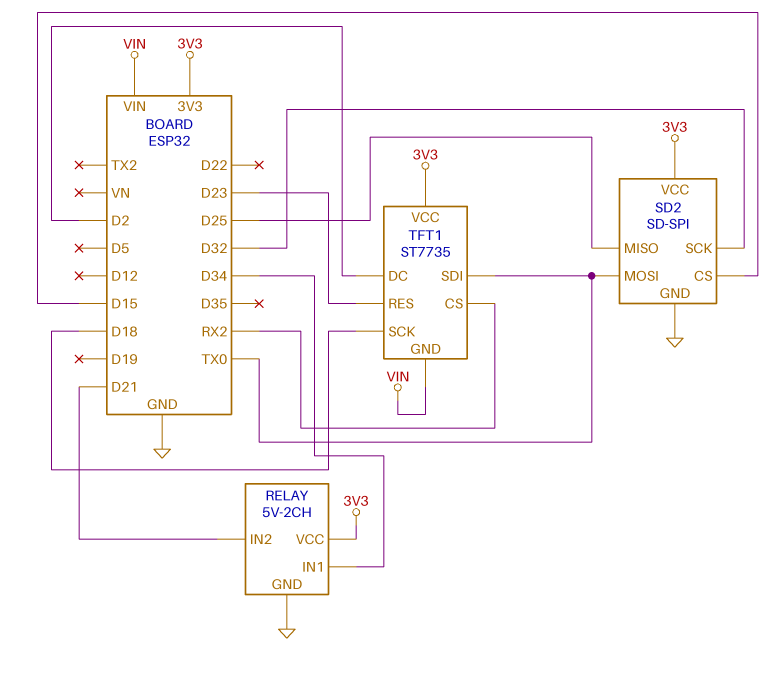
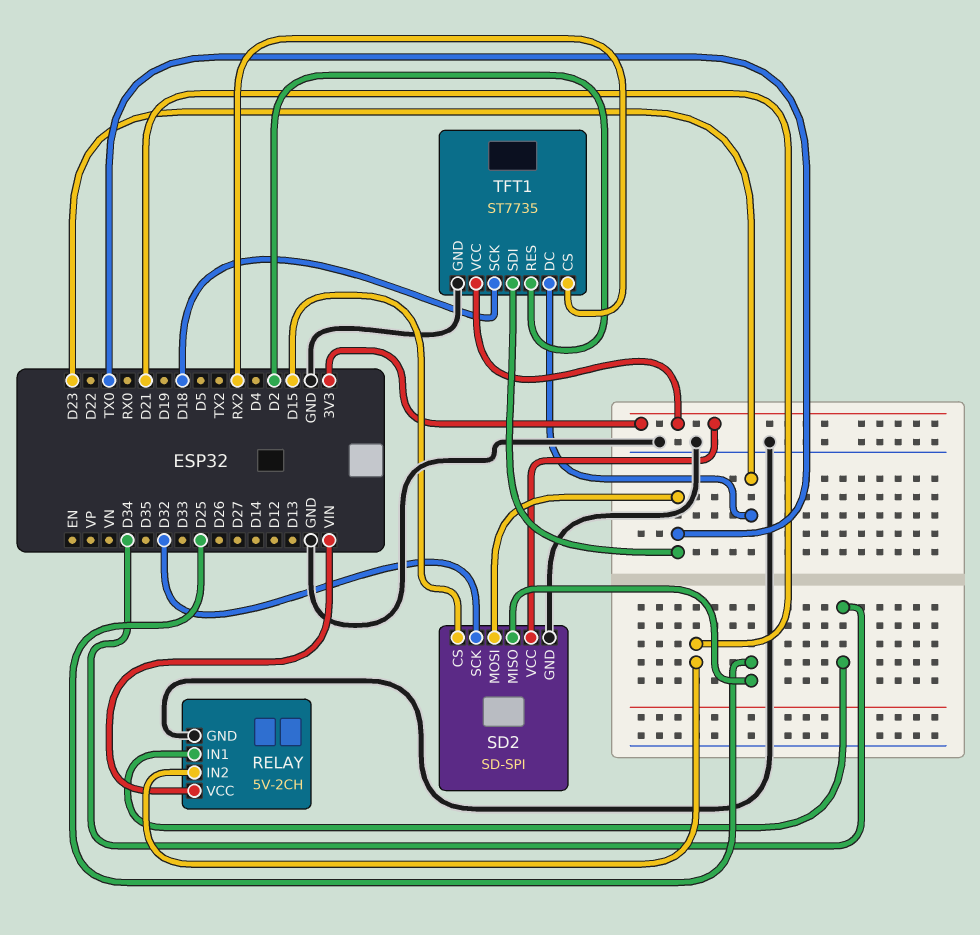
RELAY pin VCC: 3V3 -> VIN
TFT1 pin DC: D2 -> D23
TFT1 pin GND: VIN -> GND
TFT1 pin RES: D23 -> D2

